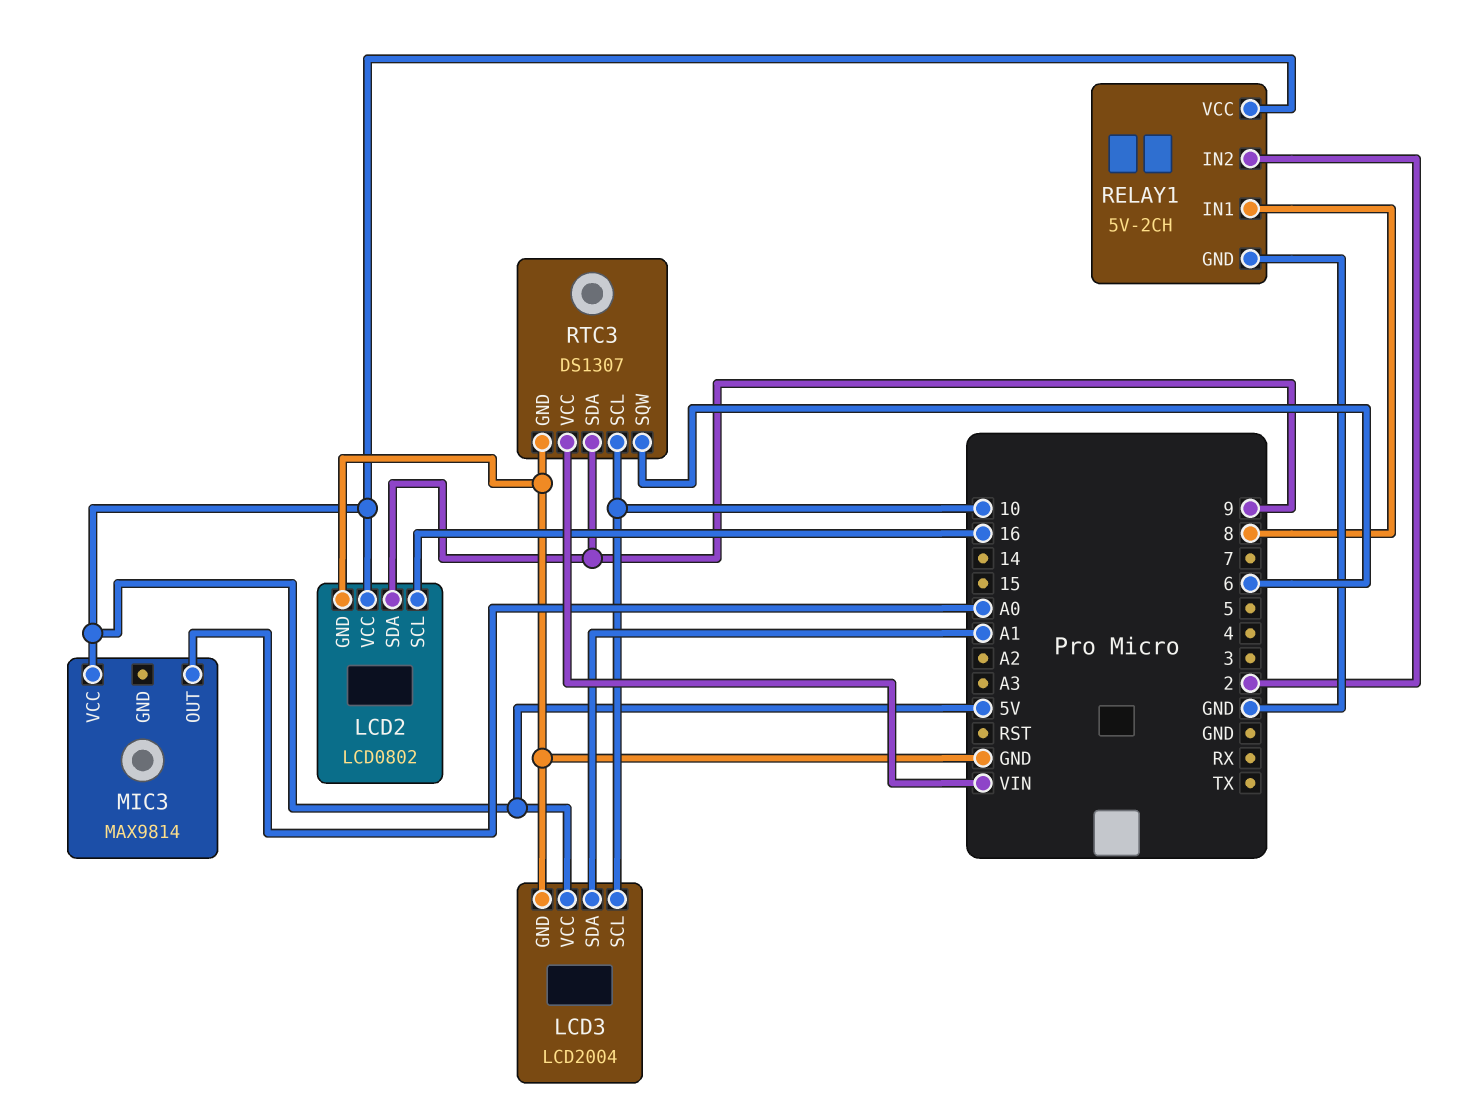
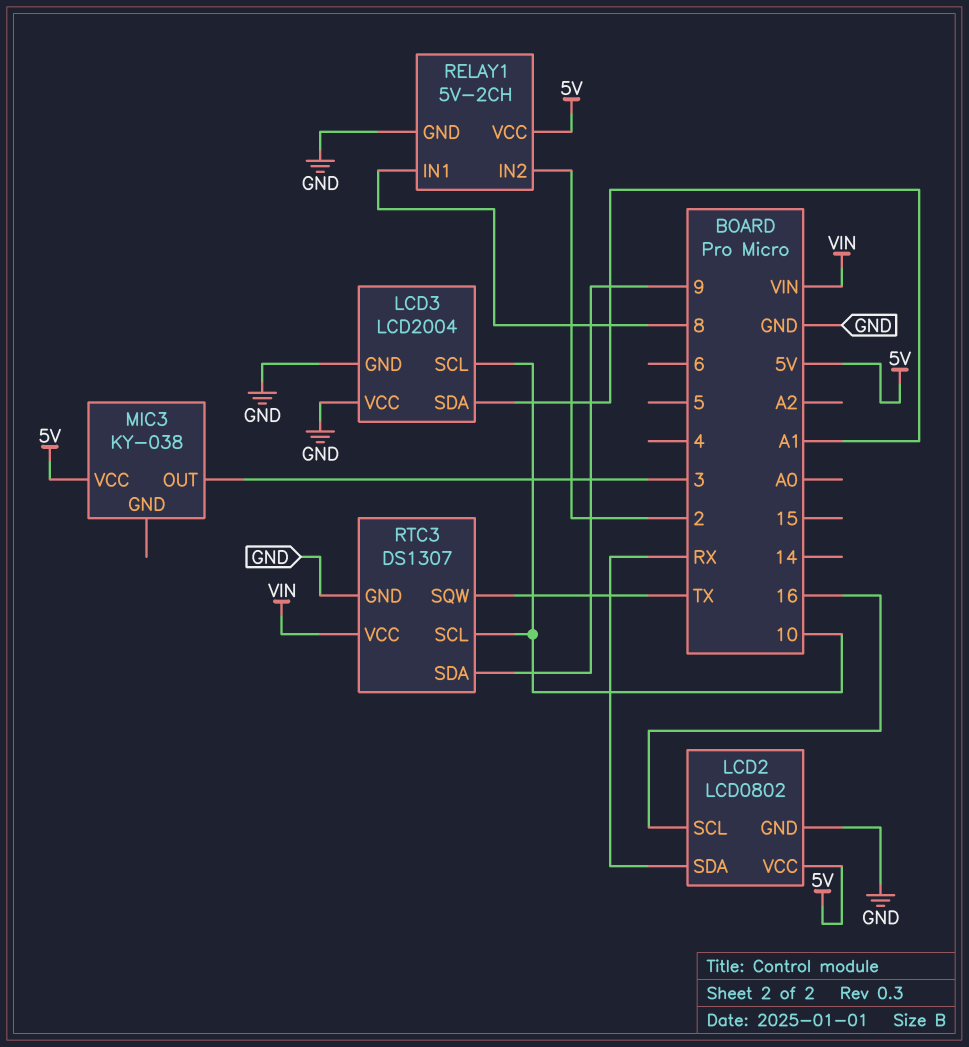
LCD2 pin SDA: 9 -> RX
LCD3 pin VCC: 5V -> GND
MIC3: MAX9814 -> KY-038
MIC3 pin OUT: A0 -> 3
RTC3 pin SQW: 6 -> TX

